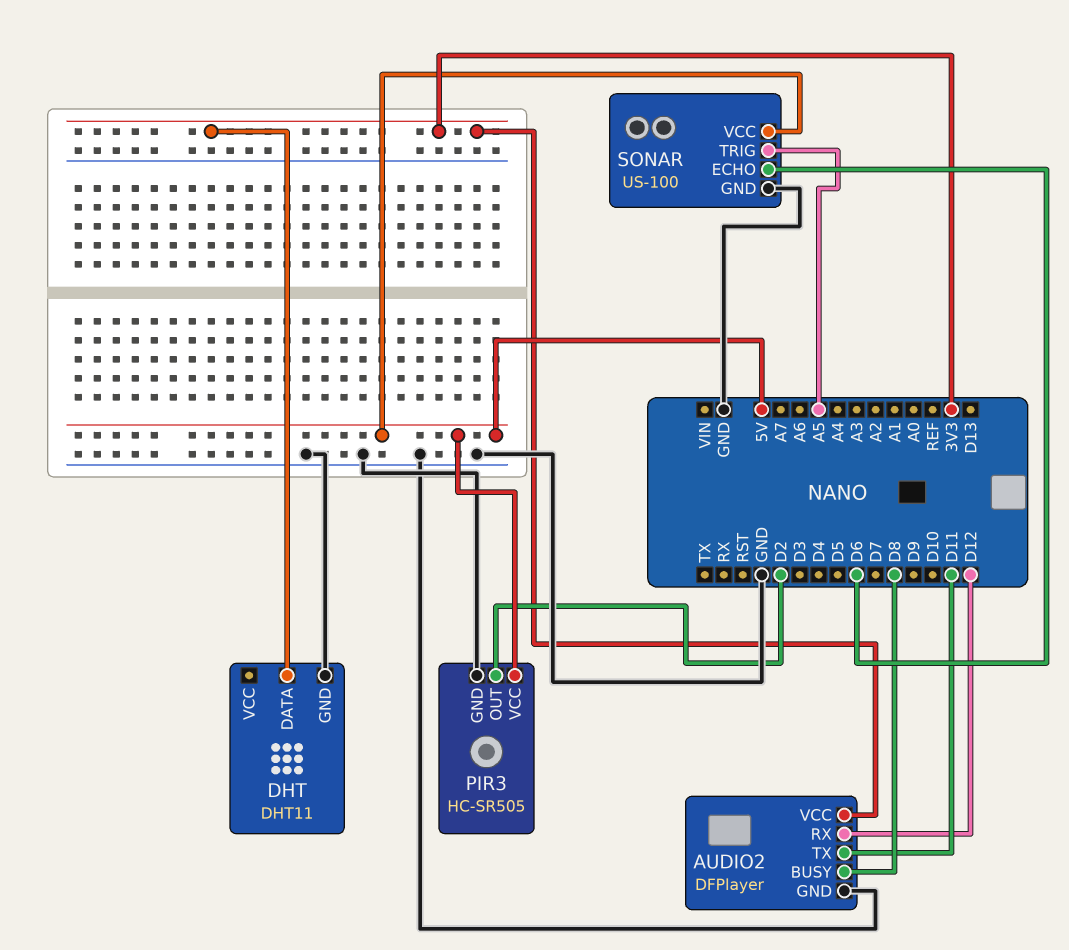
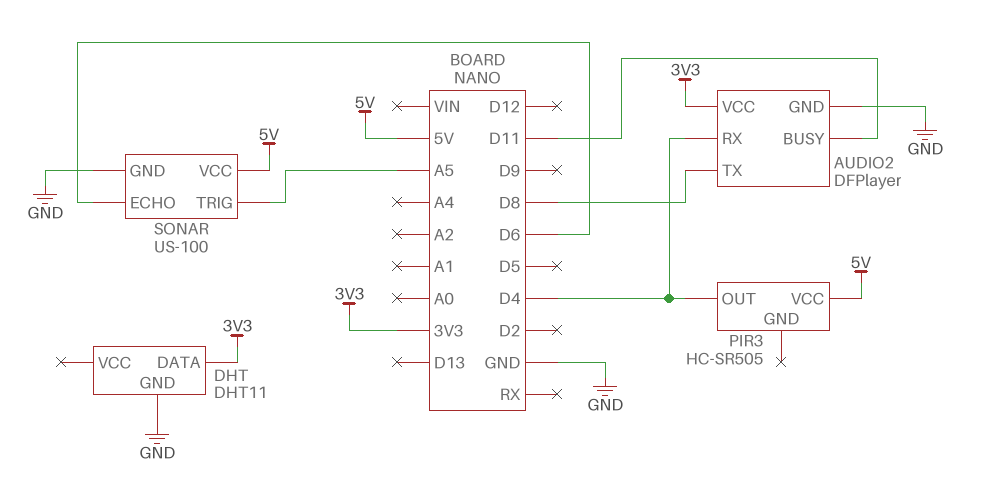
AUDIO2 pin BUSY: D8 -> D11
AUDIO2 pin RX: D12 -> D4
AUDIO2 pin TX: D11 -> D8
PIR3 pin GND: GND -> none
PIR3 pin OUT: D2 -> D4

